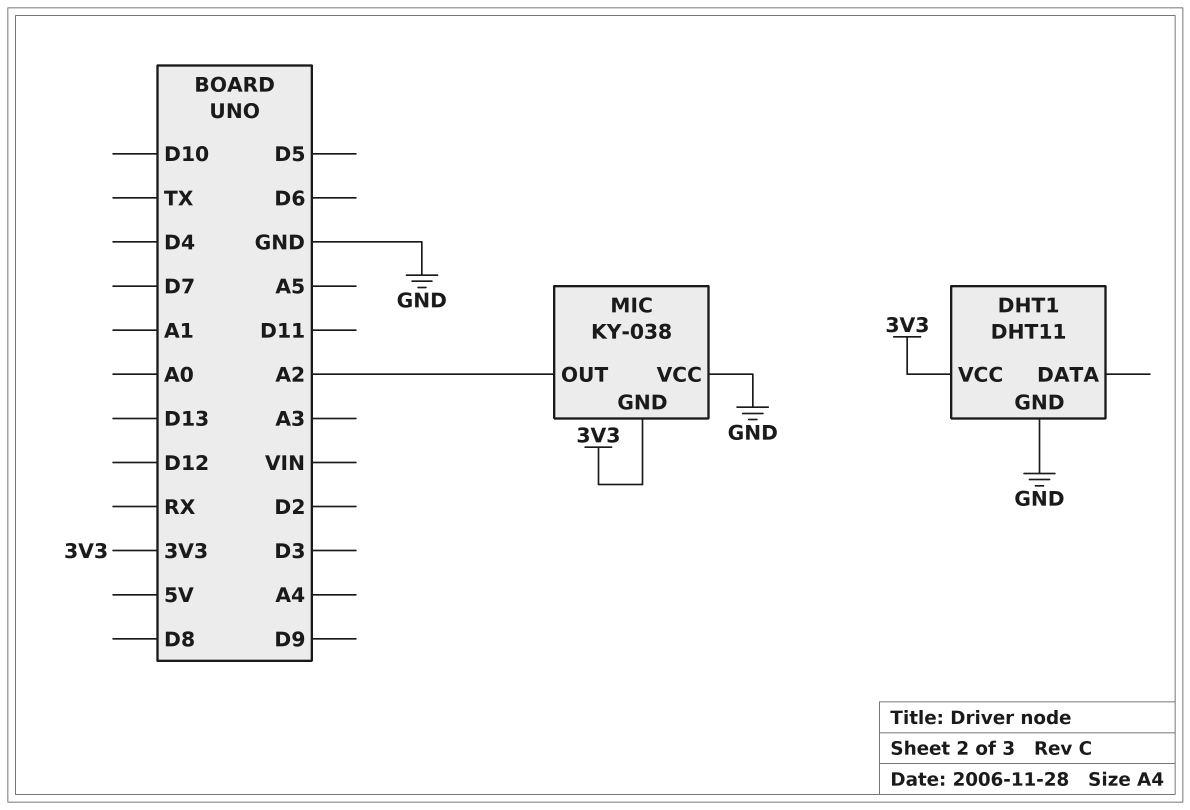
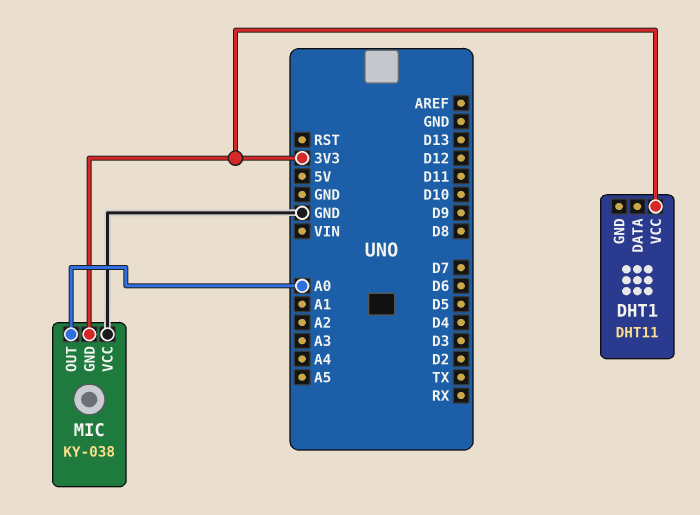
DHT1 pin GND: GND -> none
MIC pin OUT: A2 -> A0

